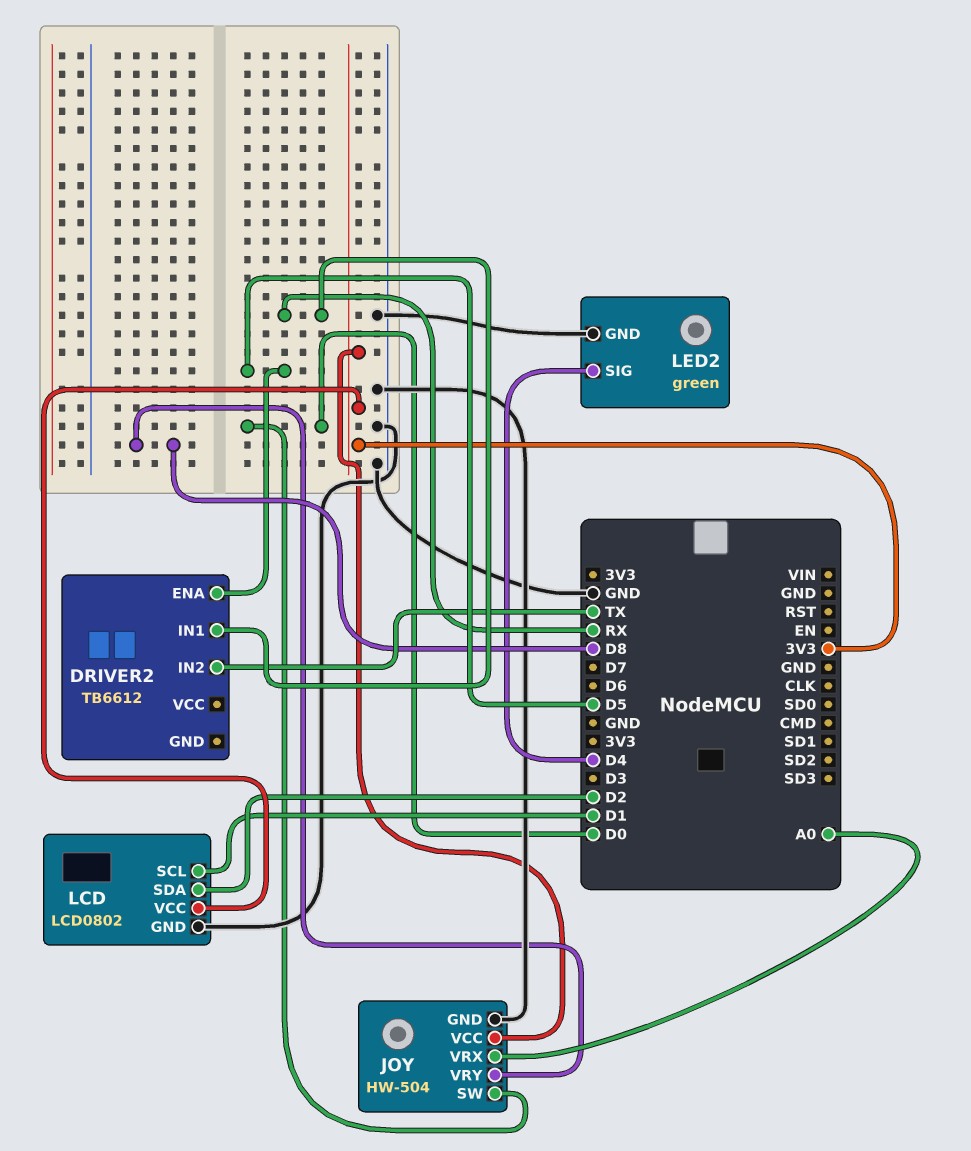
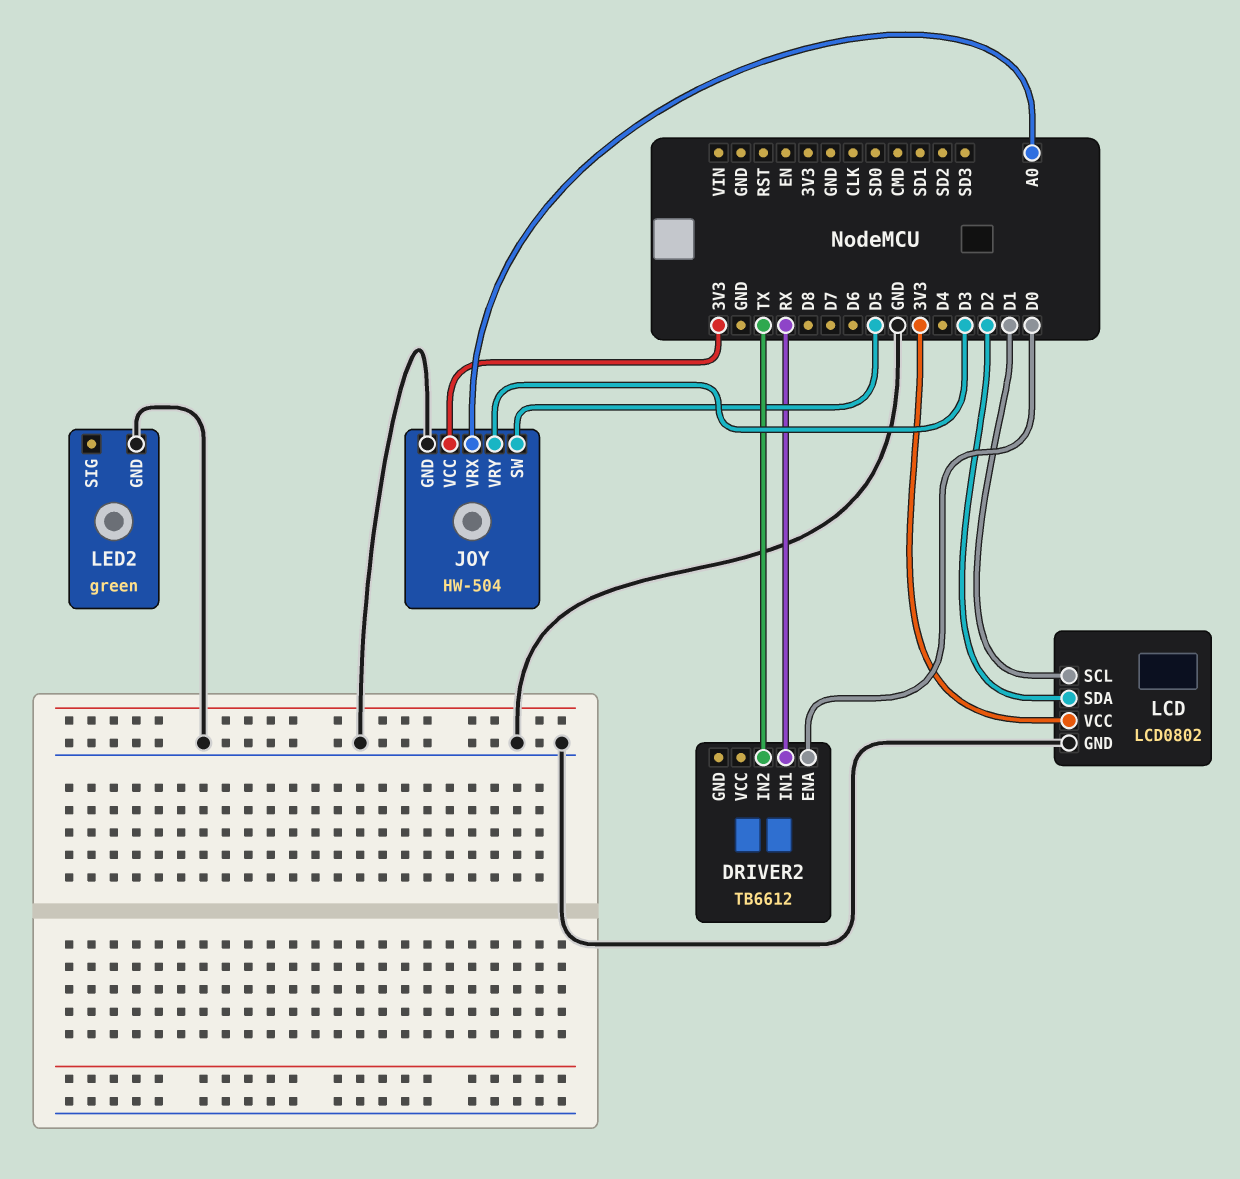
DRIVER2 pin ENA: D5 -> D0
JOY pin SW: D0 -> D5
JOY pin VRY: D8 -> D3
LED2 pin SIG: D4 -> none

